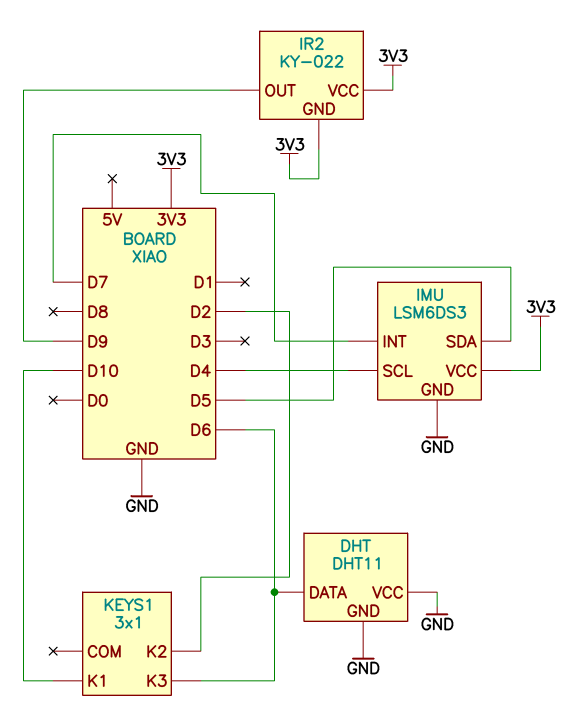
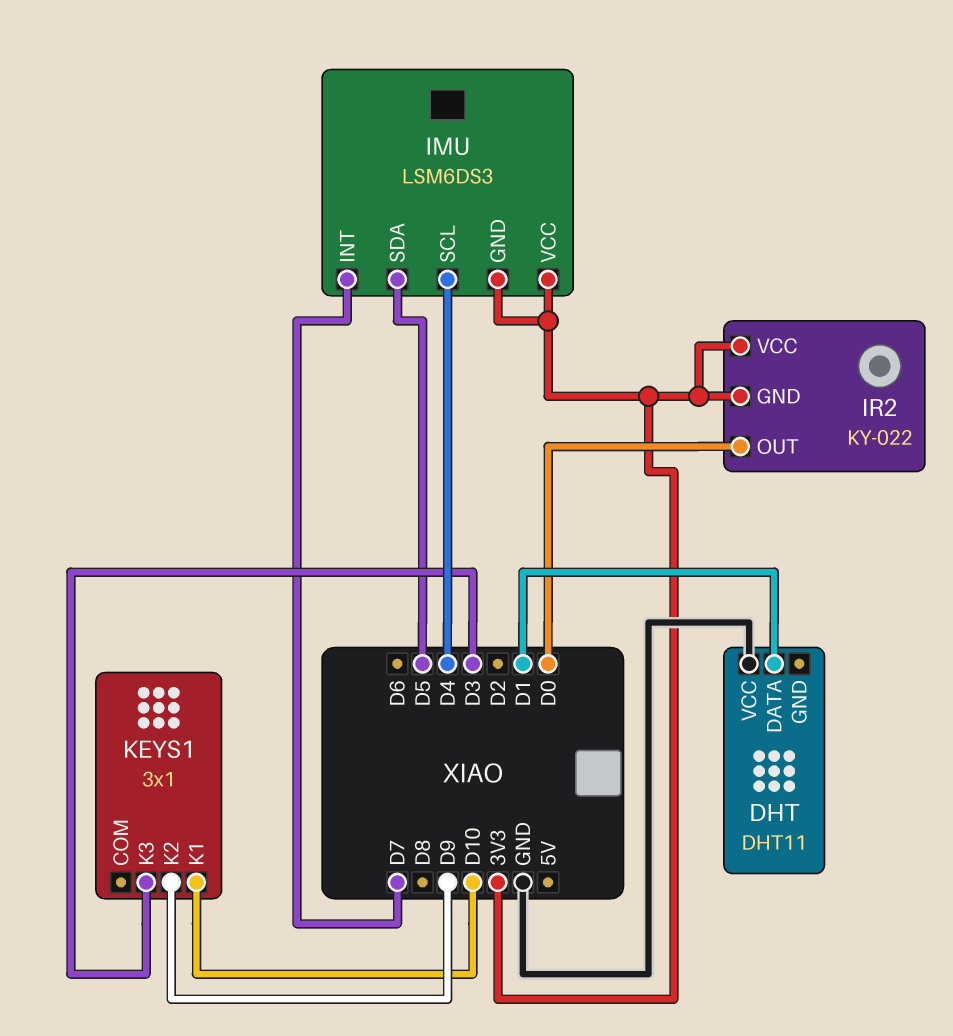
DHT pin DATA: D6 -> D1
DHT pin GND: GND -> none
IMU pin GND: GND -> 3V3
IR2 pin OUT: D9 -> D0
KEYS1 pin K2: D2 -> D9
KEYS1 pin K3: D6 -> D3

